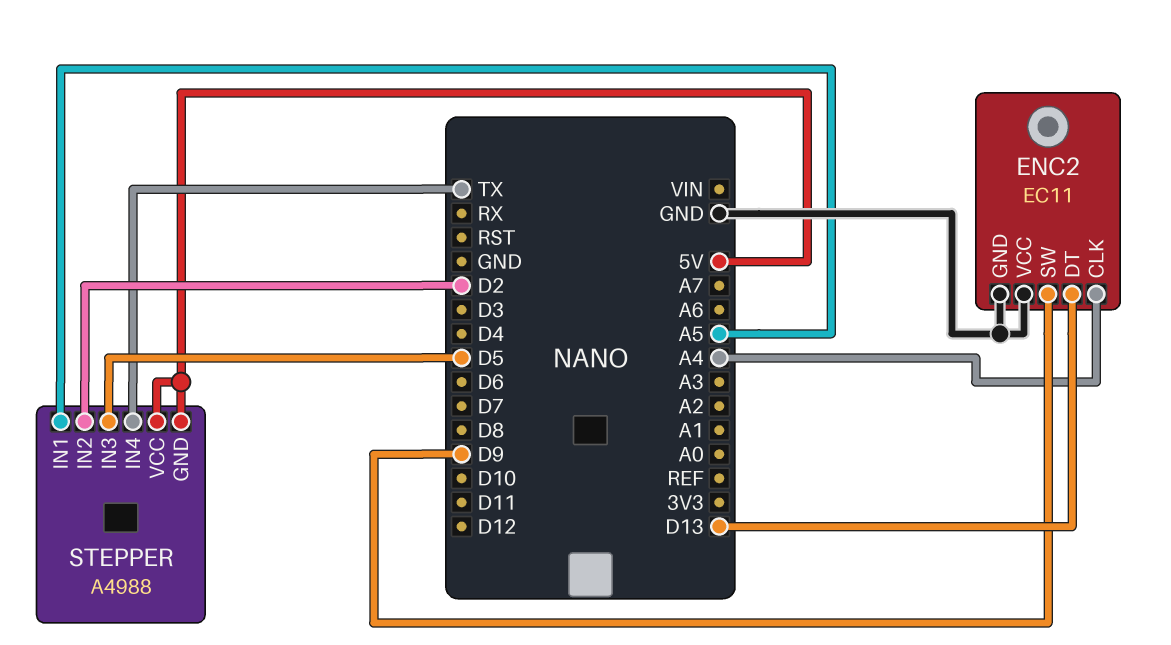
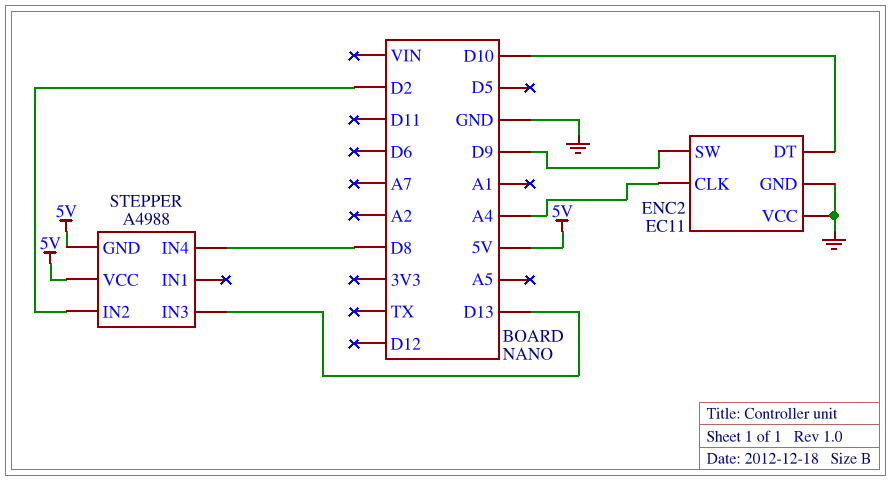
ENC2 pin DT: D13 -> D10
STEPPER pin IN1: A5 -> none
STEPPER pin IN3: D5 -> D13
STEPPER pin IN4: TX -> D8

